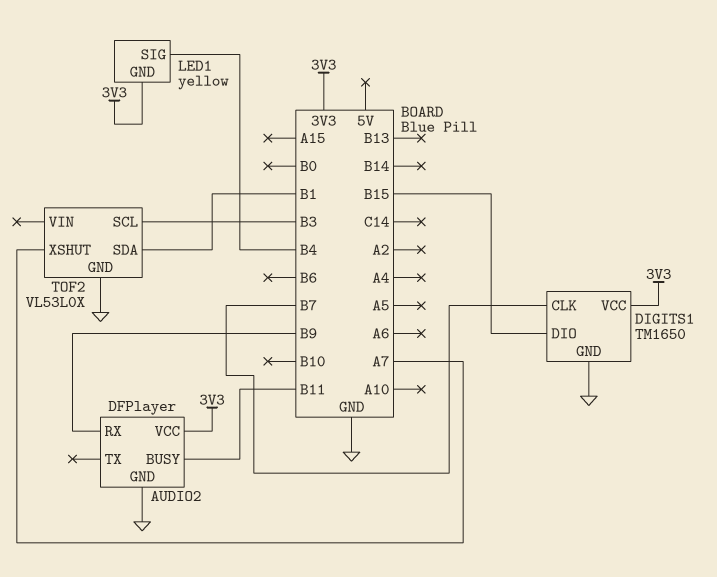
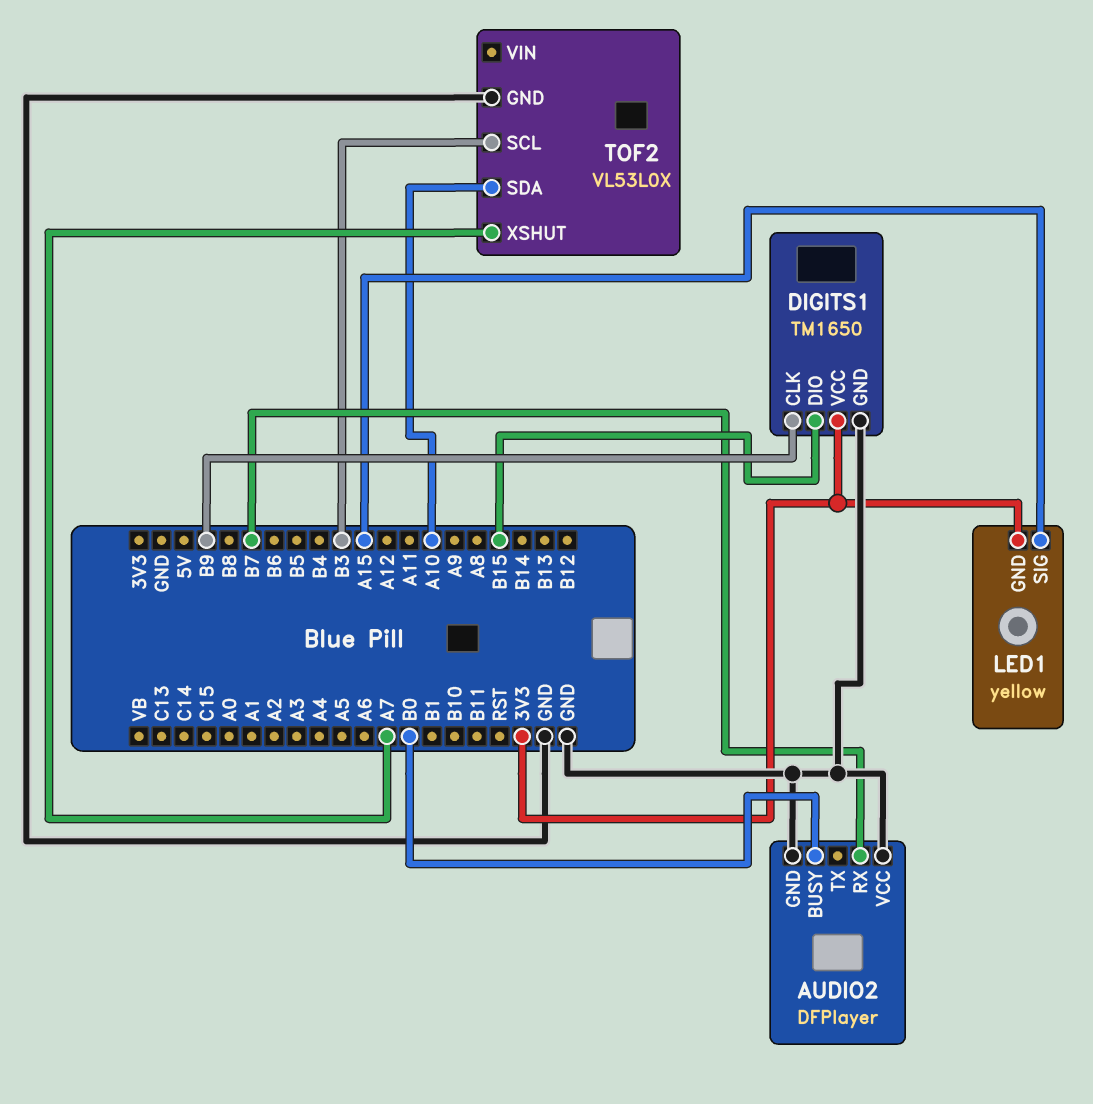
AUDIO2 pin BUSY: B11 -> B0
AUDIO2 pin RX: B9 -> B7
AUDIO2 pin VCC: 3V3 -> GND
DIGITS1 pin CLK: B7 -> B9
LED1 pin SIG: B4 -> A15
TOF2 pin SDA: B1 -> A10

